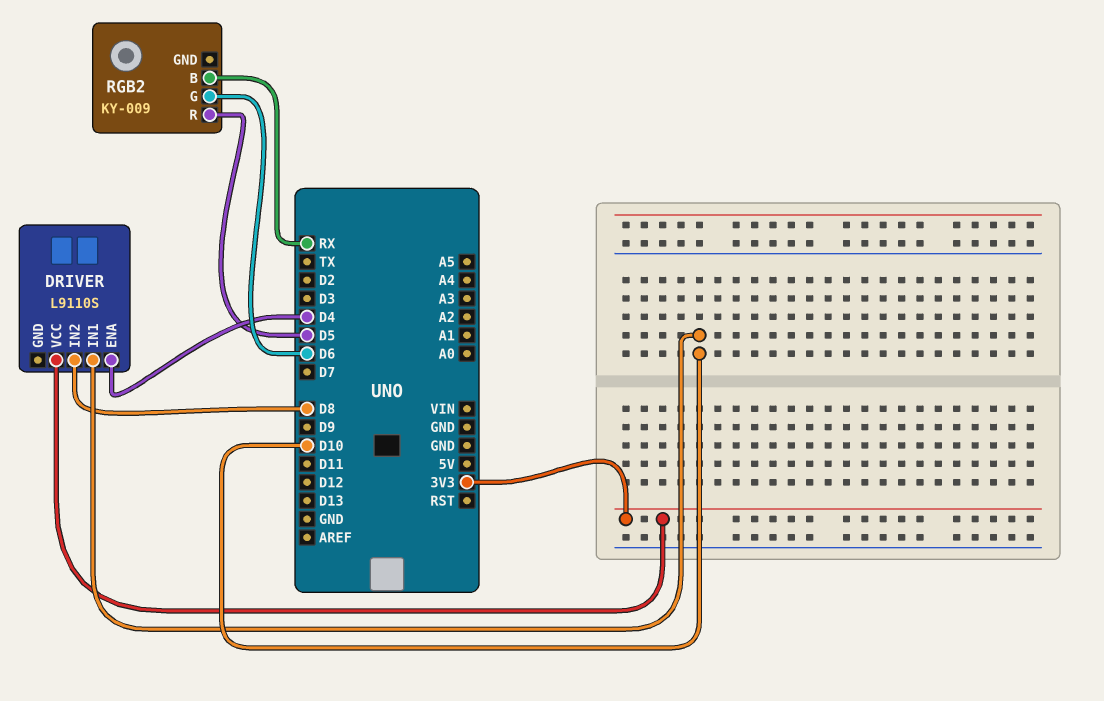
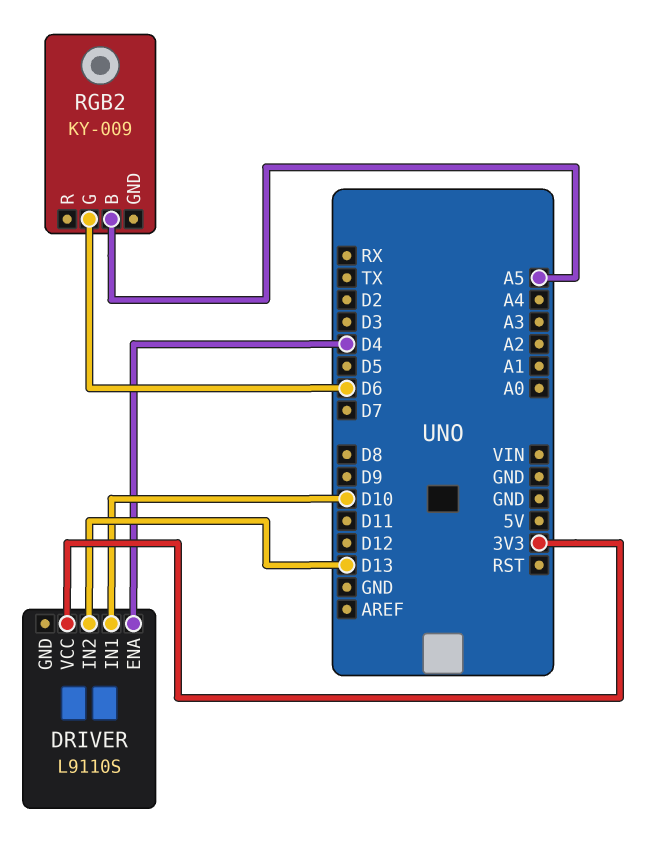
DRIVER pin IN2: D8 -> D13
RGB2 pin B: RX -> A5
RGB2 pin R: D5 -> none

